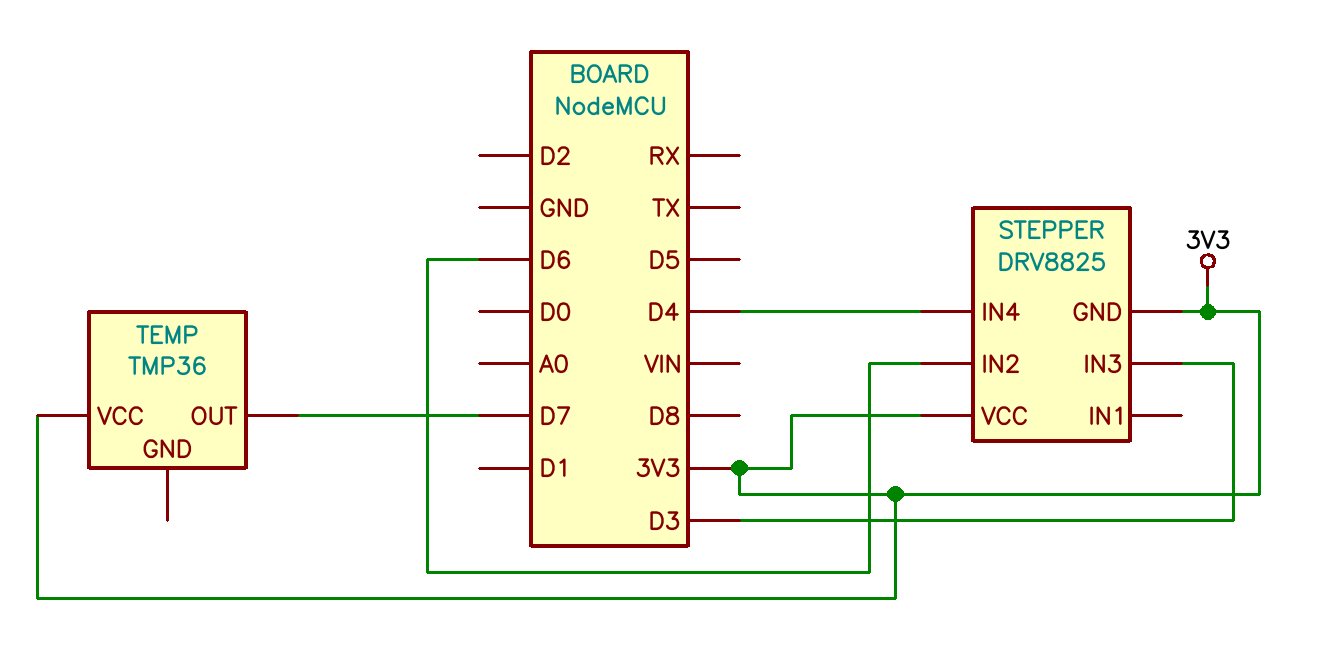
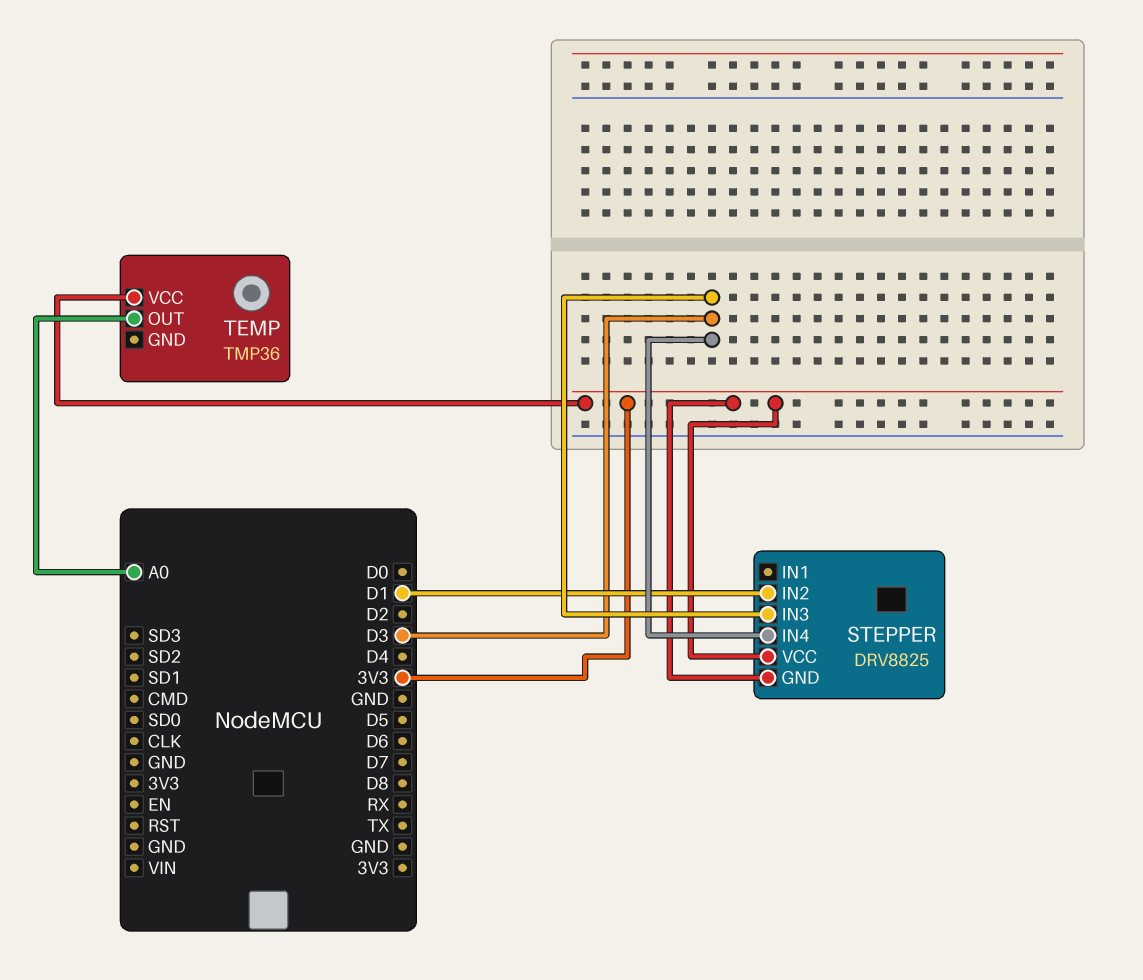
STEPPER pin IN2: D6 -> D1
STEPPER pin IN4: D4 -> D3
TEMP pin OUT: D7 -> A0

